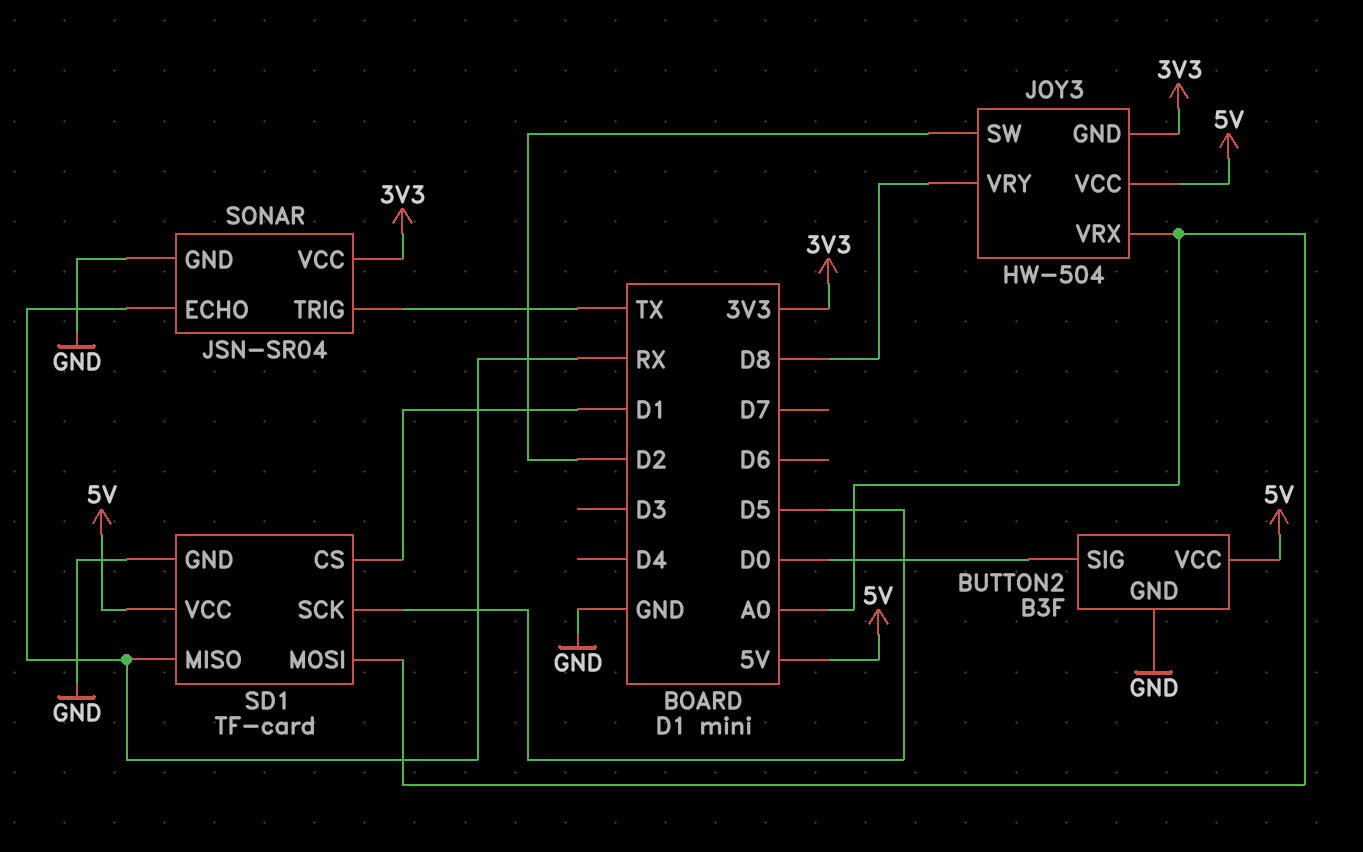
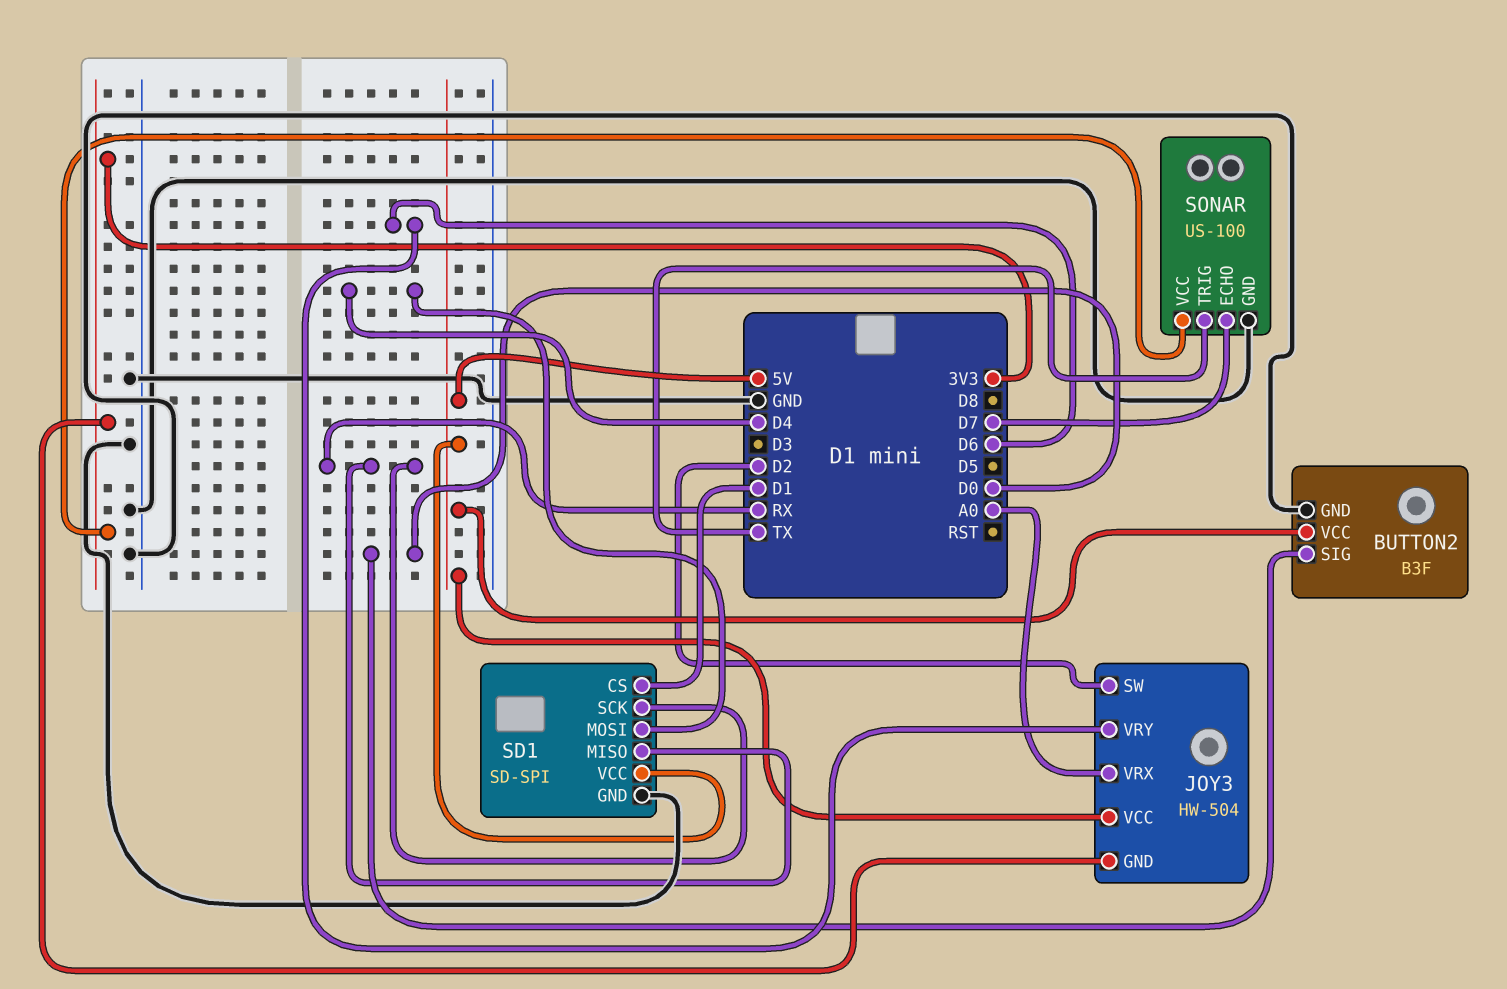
JOY3 pin VRY: D8 -> D6
SD1: TF-card -> SD-SPI
SD1 pin MOSI: A0 -> D4
SD1 pin SCK: D5 -> RX
SONAR: JSN-SR04 -> US-100
SONAR pin ECHO: RX -> D7

